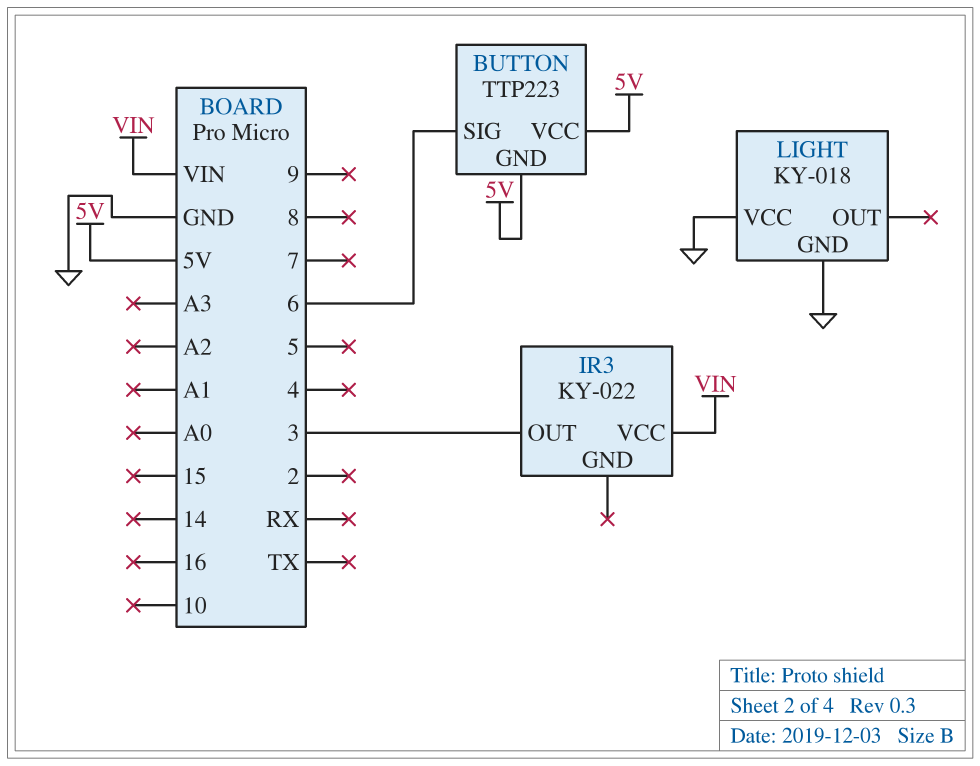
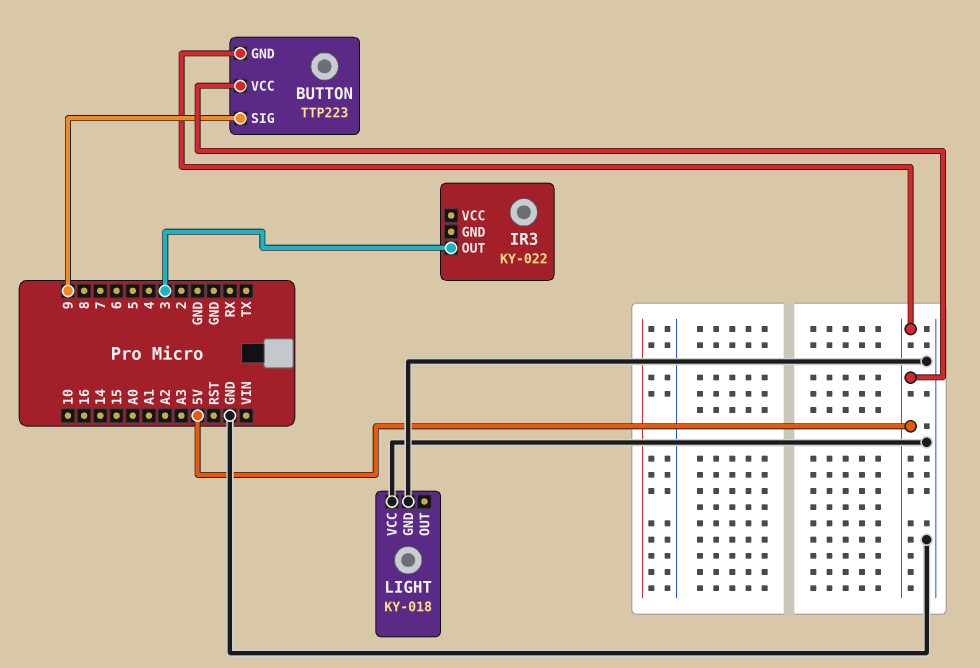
BUTTON pin SIG: 6 -> 9
IR3 pin VCC: VIN -> none

